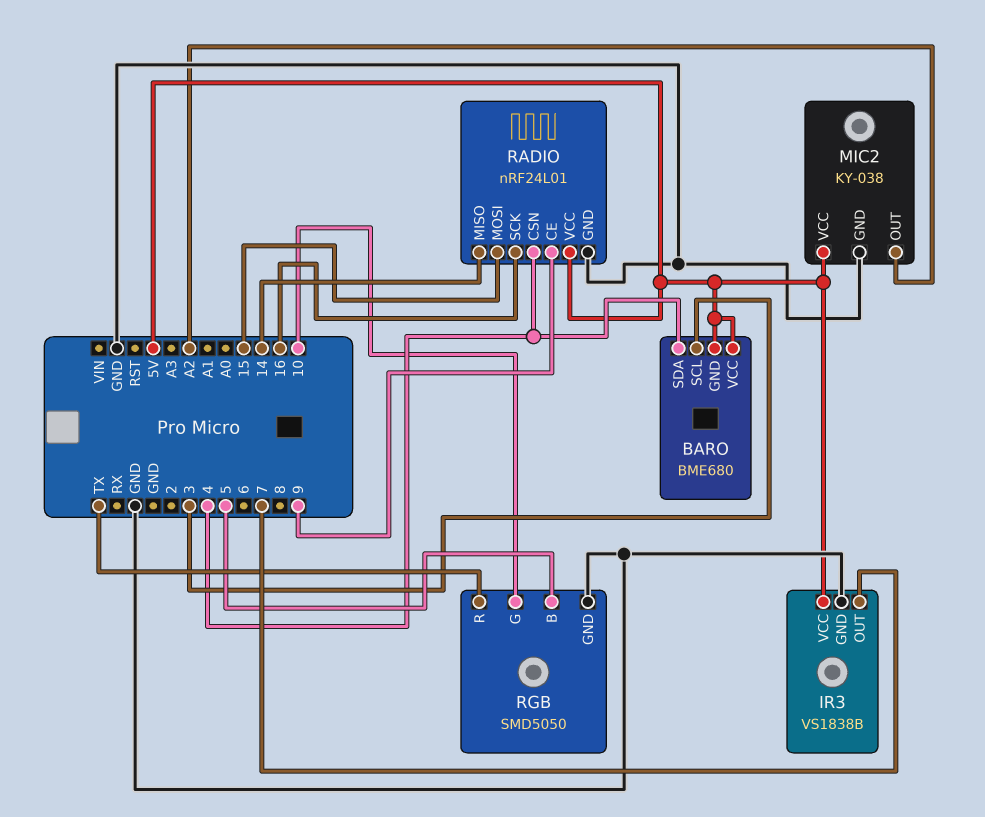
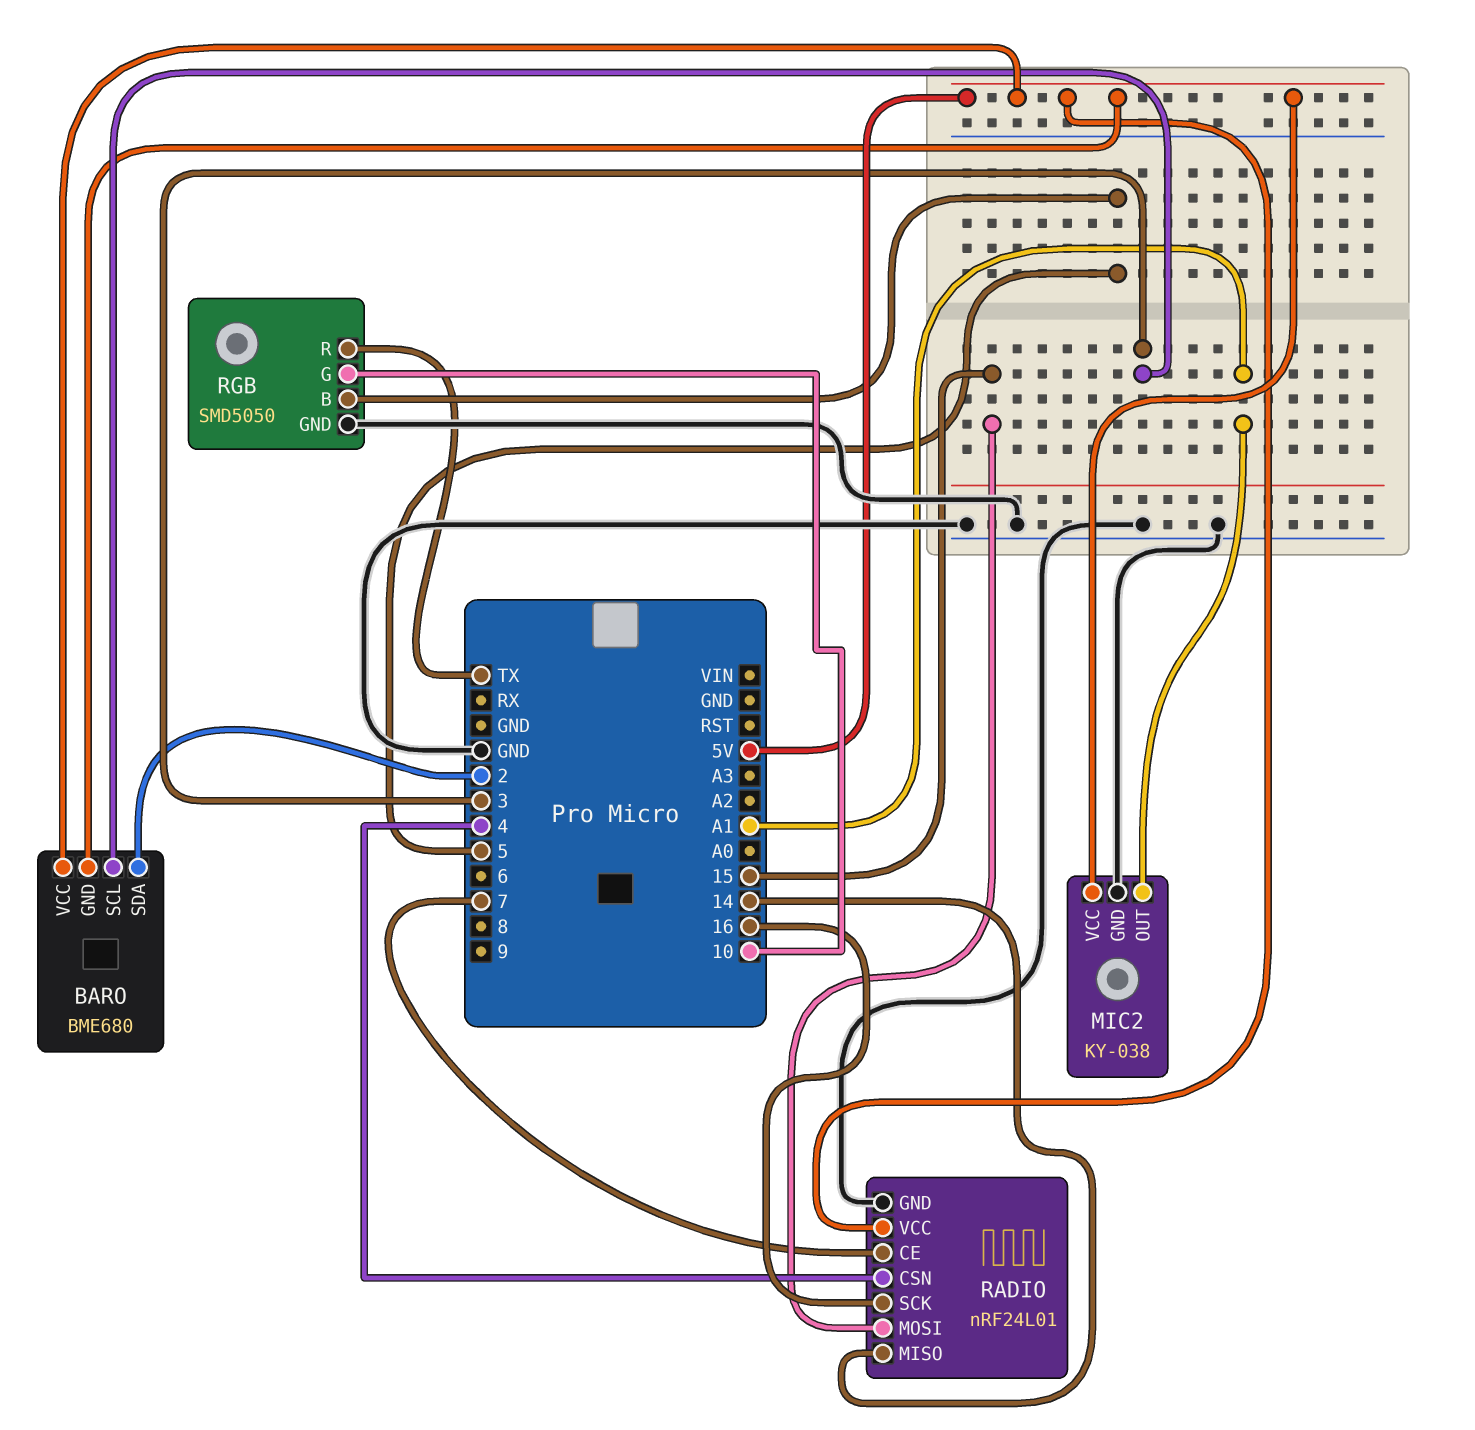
BARO pin SDA: 4 -> 2
IR3: VS1838B -> none
IR3 pin GND: GND -> none
IR3 pin OUT: 7 -> none
IR3 pin VCC: 5V -> none
MIC2 pin OUT: A2 -> A1
RADIO pin CE: 9 -> 7

